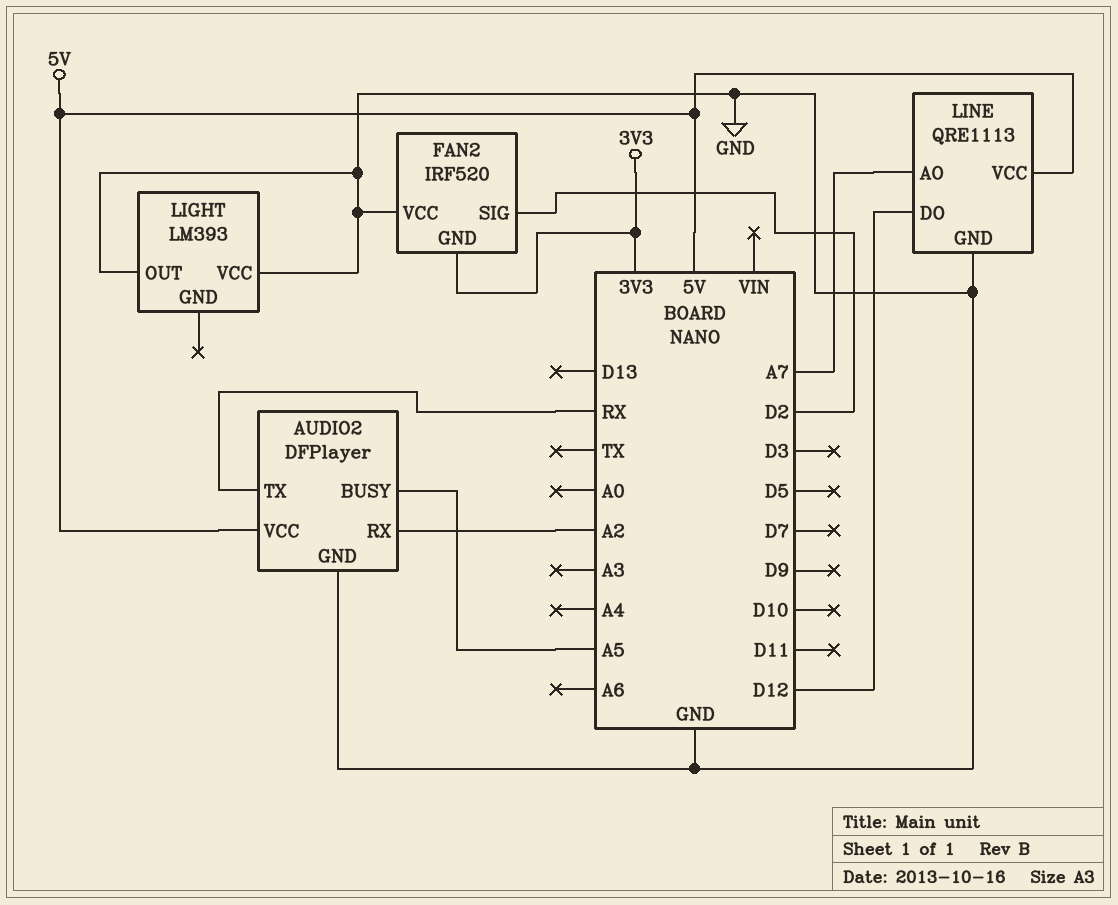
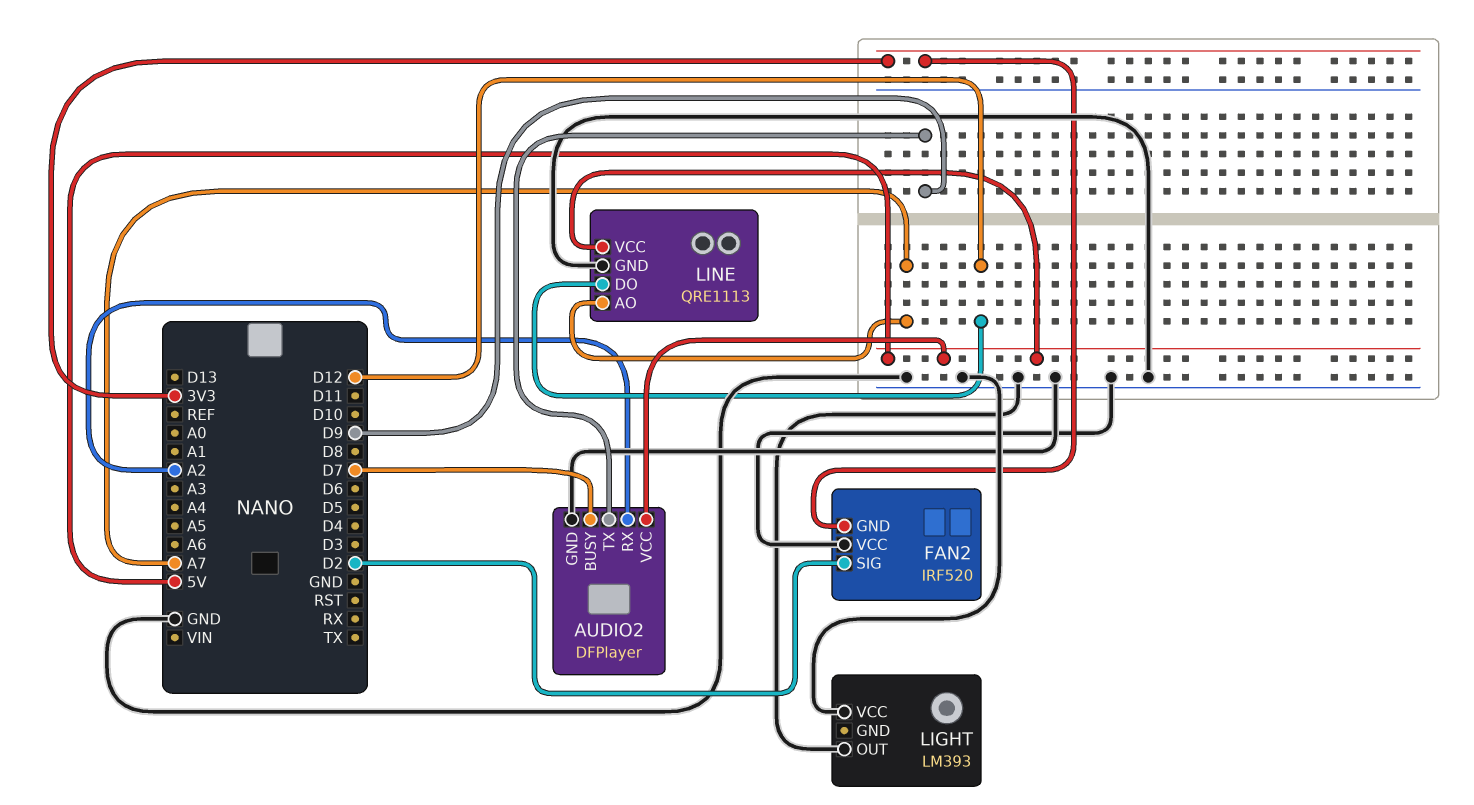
AUDIO2 pin BUSY: A5 -> D7
AUDIO2 pin TX: RX -> D9

